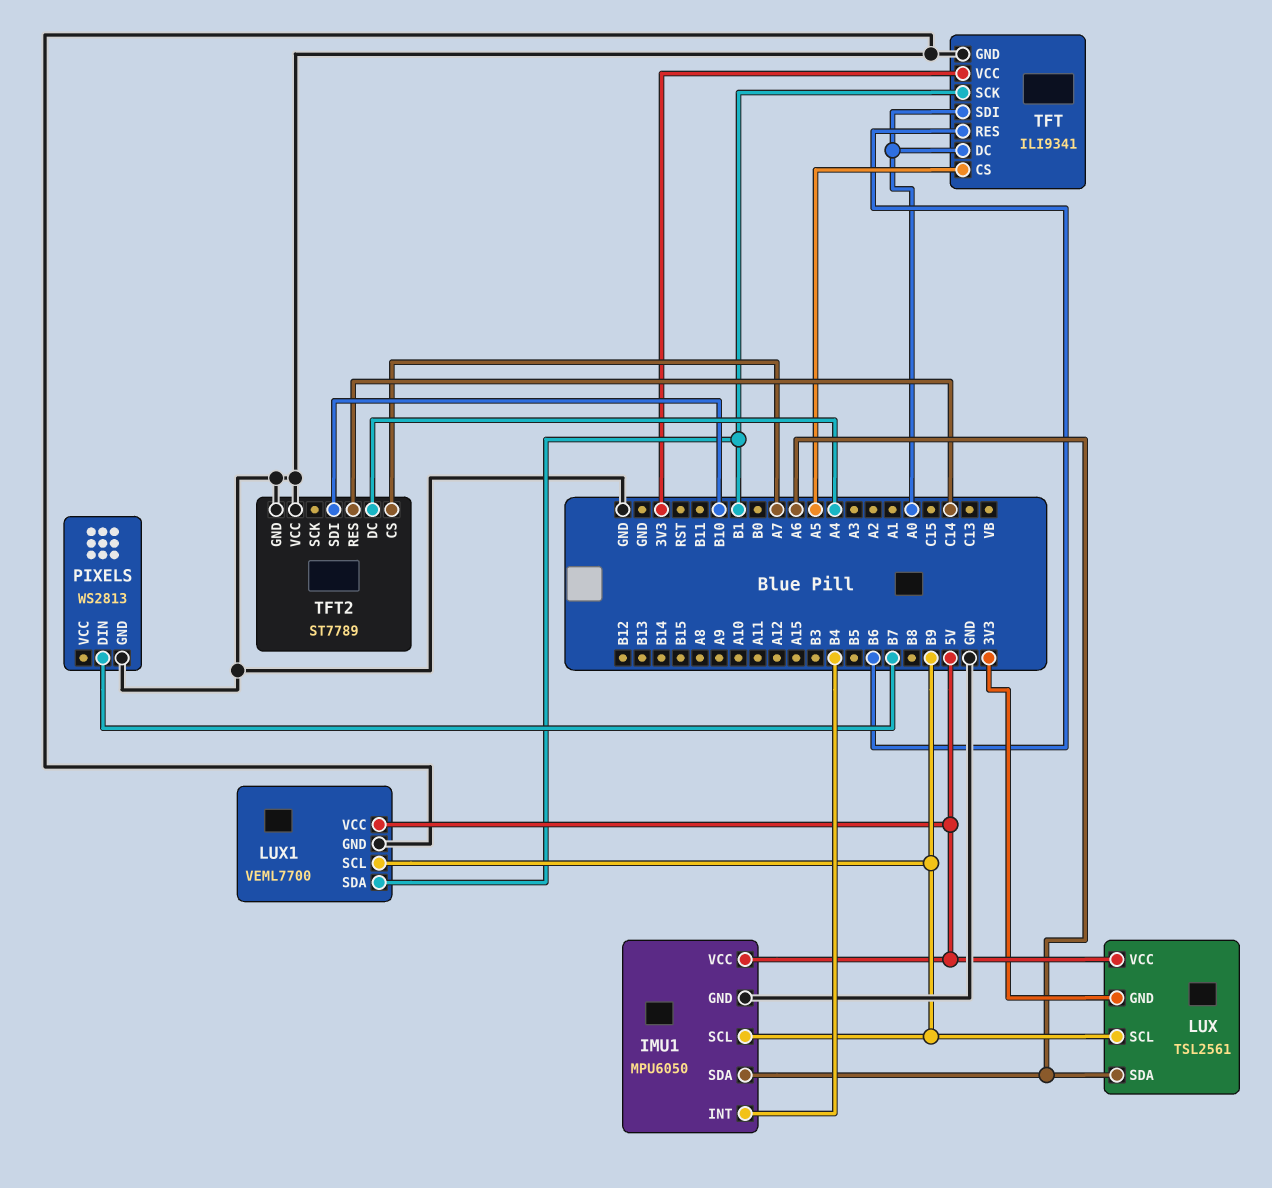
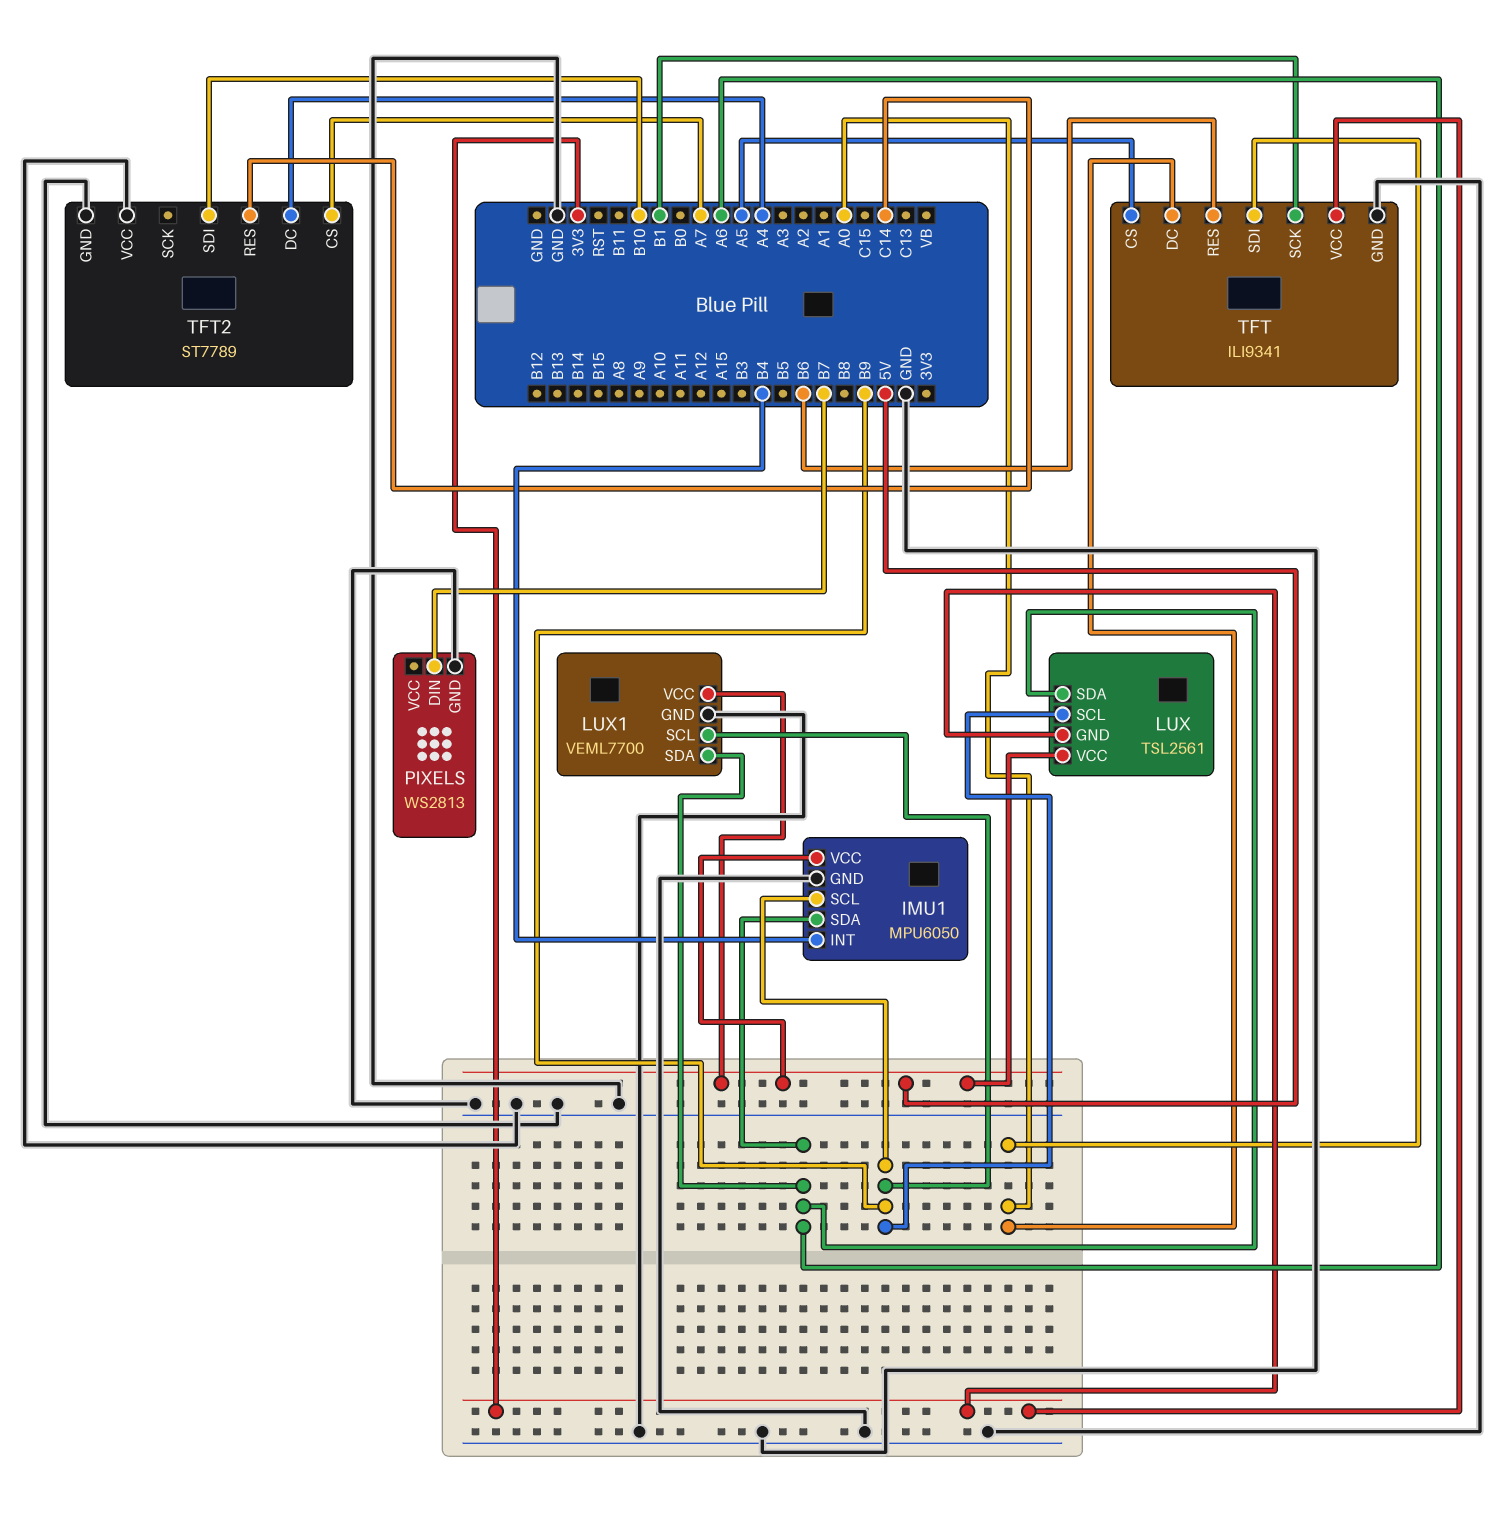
LUX1 pin SDA: B1 -> A6

